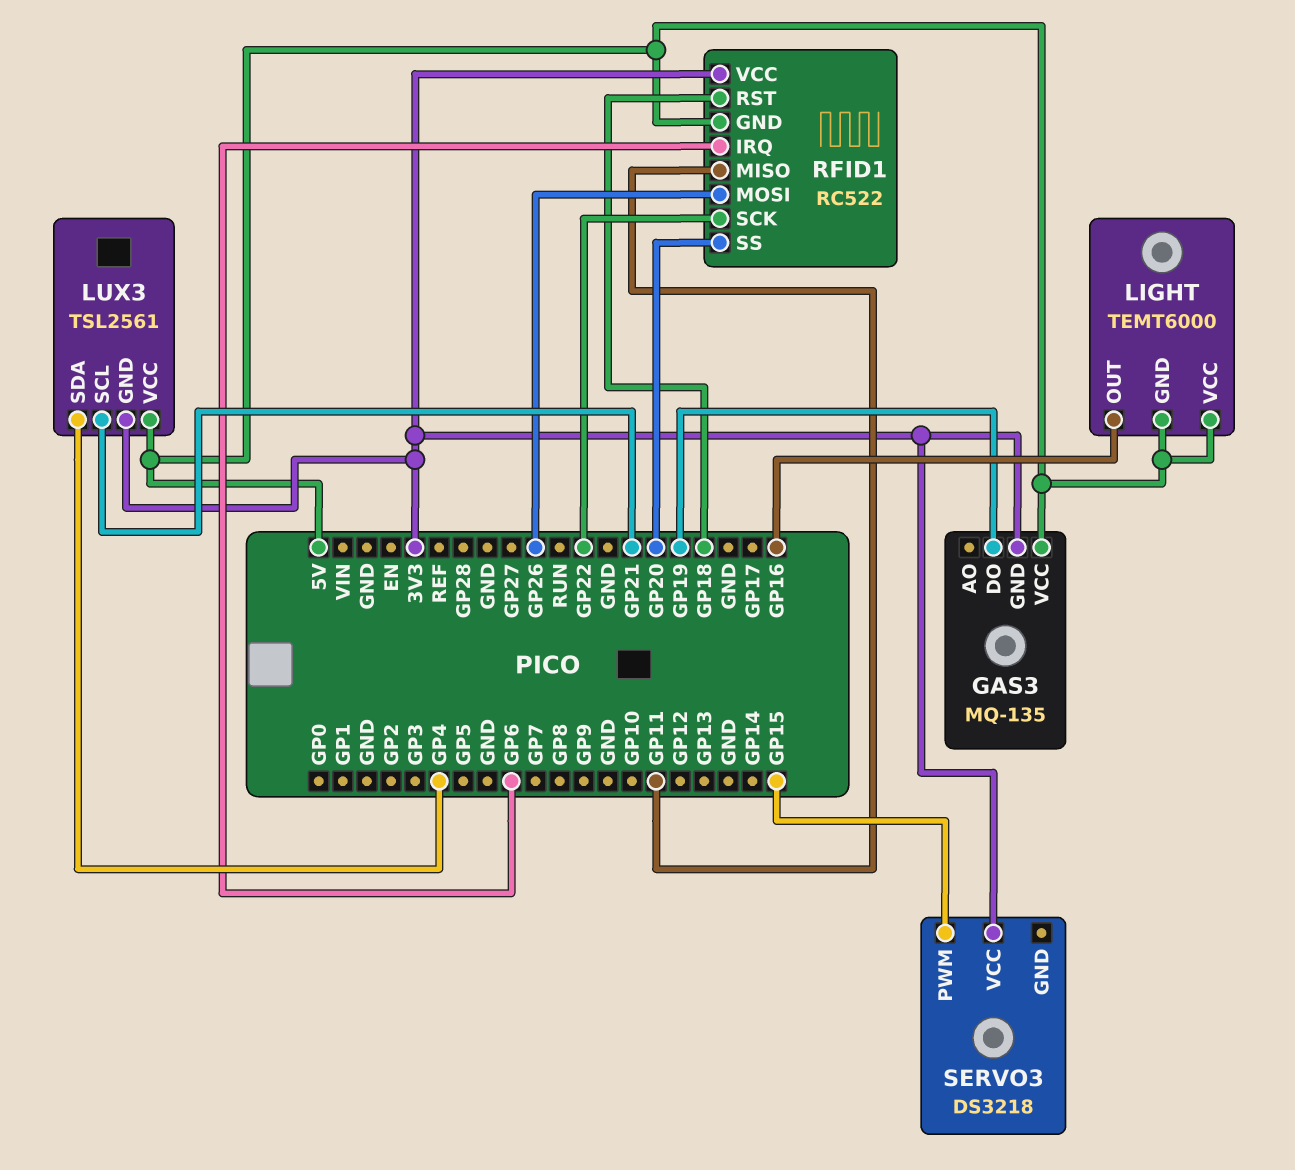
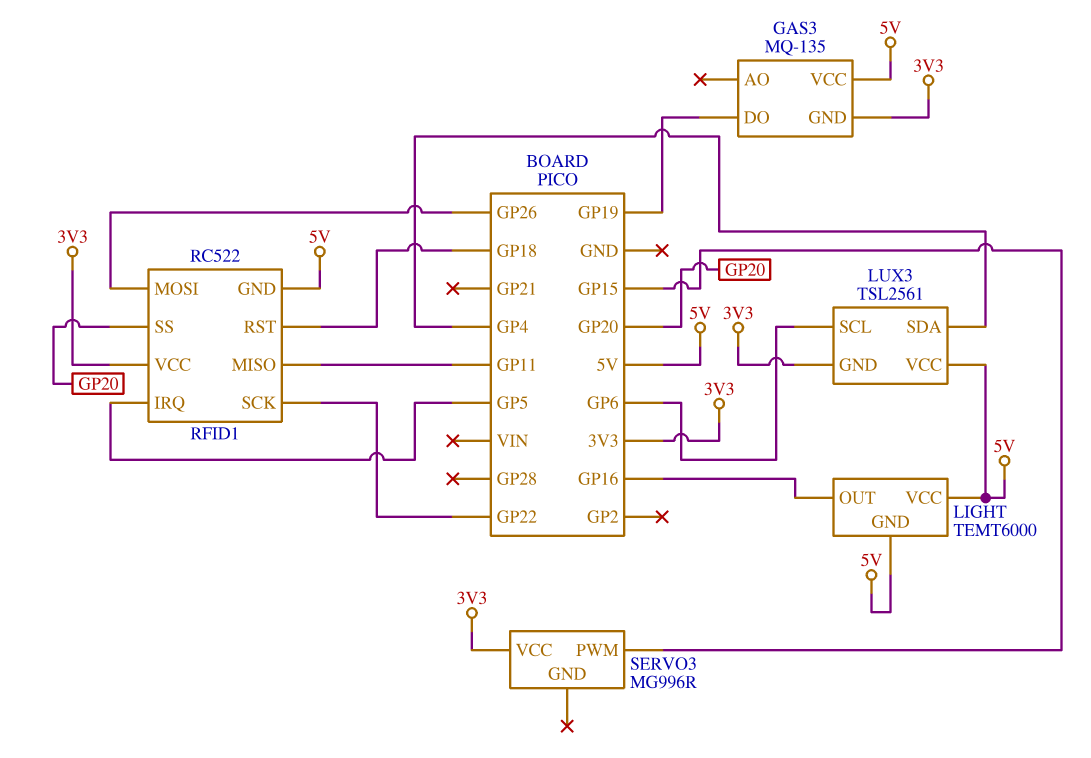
LUX3 pin SCL: GP21 -> GP6
RFID1 pin IRQ: GP6 -> GP5
SERVO3: DS3218 -> MG996R

